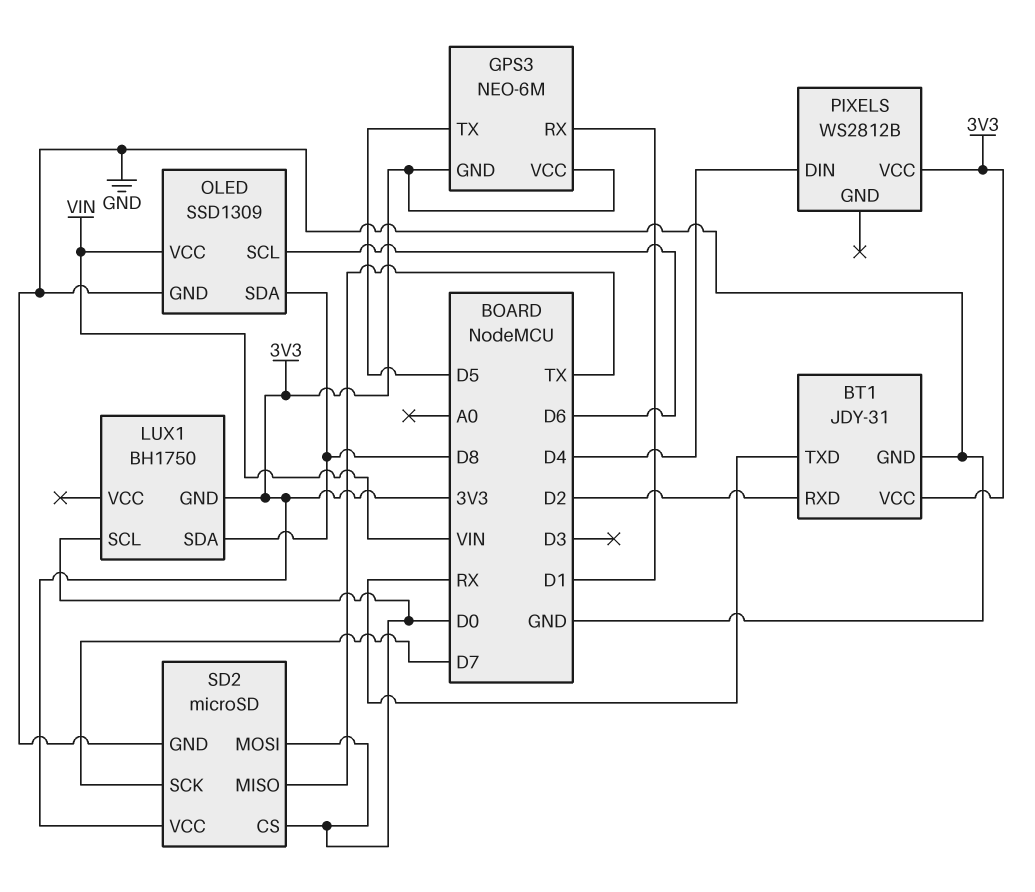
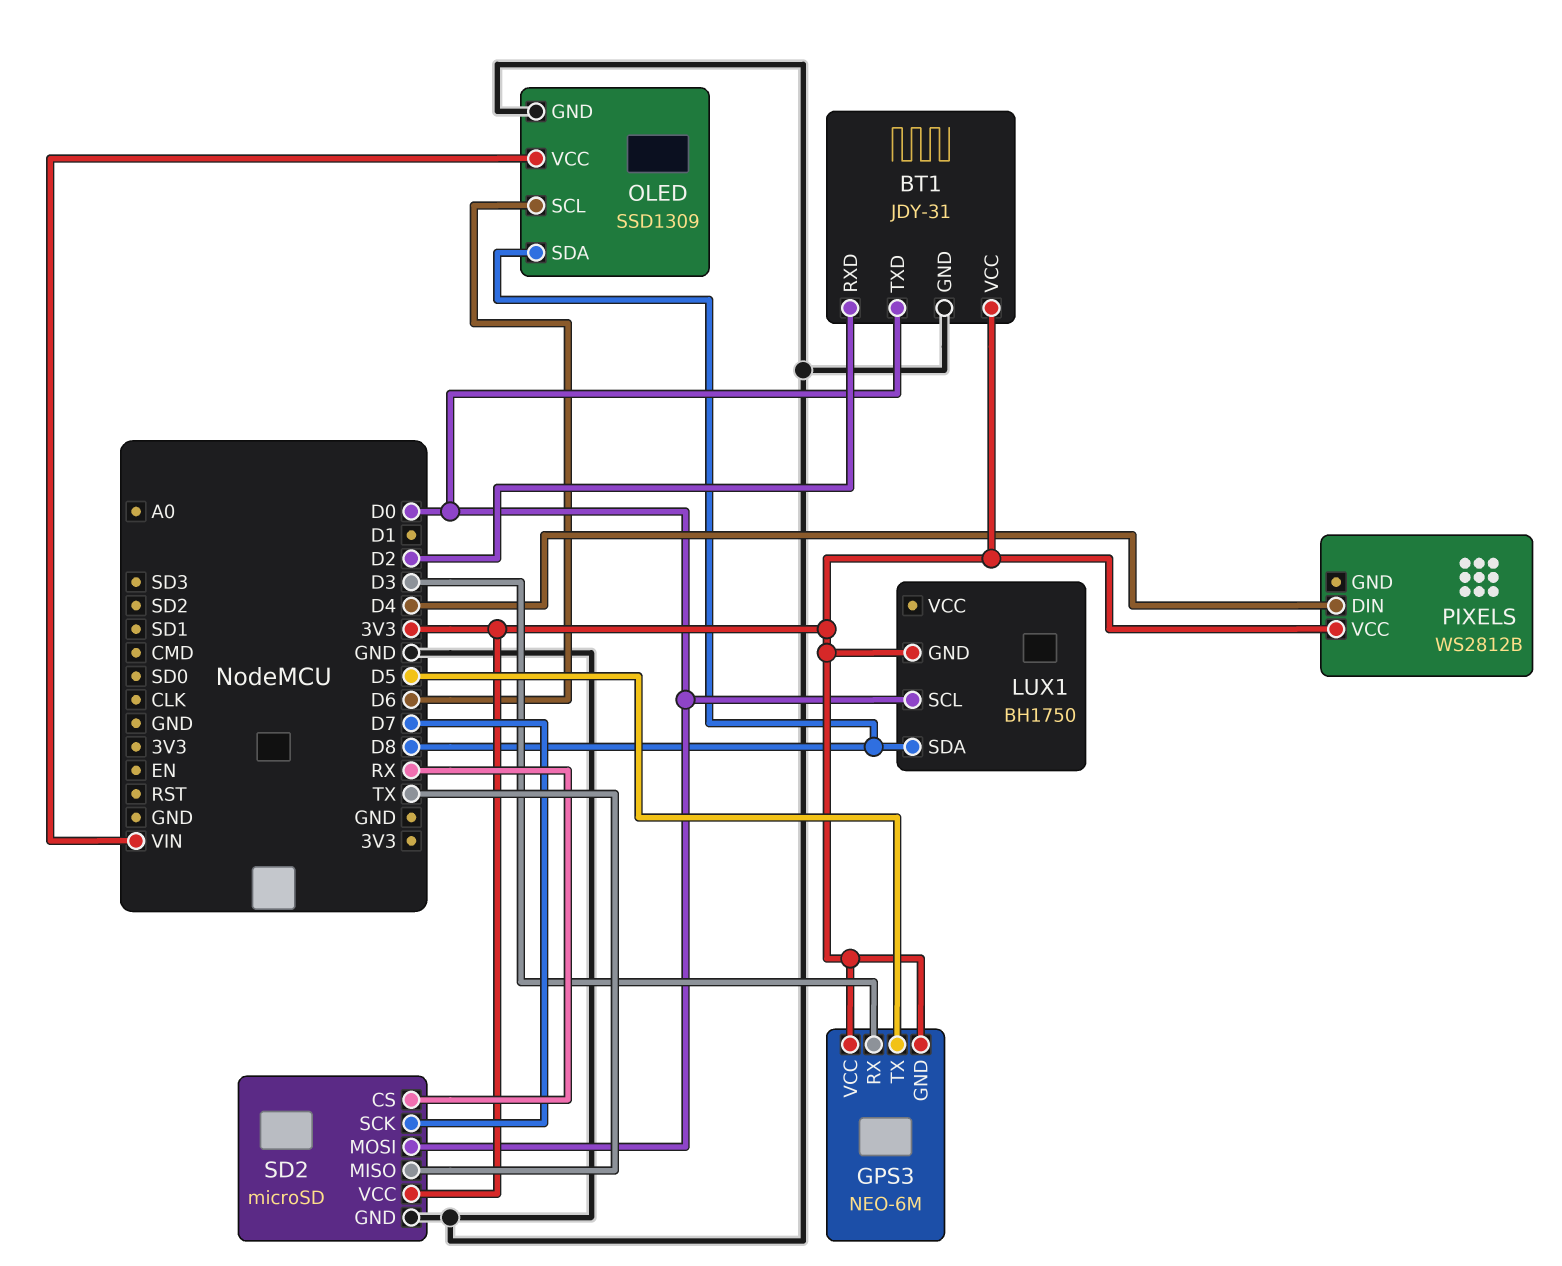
BT1 pin TXD: RX -> D0
GPS3 pin RX: D1 -> D3
SD2 pin CS: D0 -> RX

